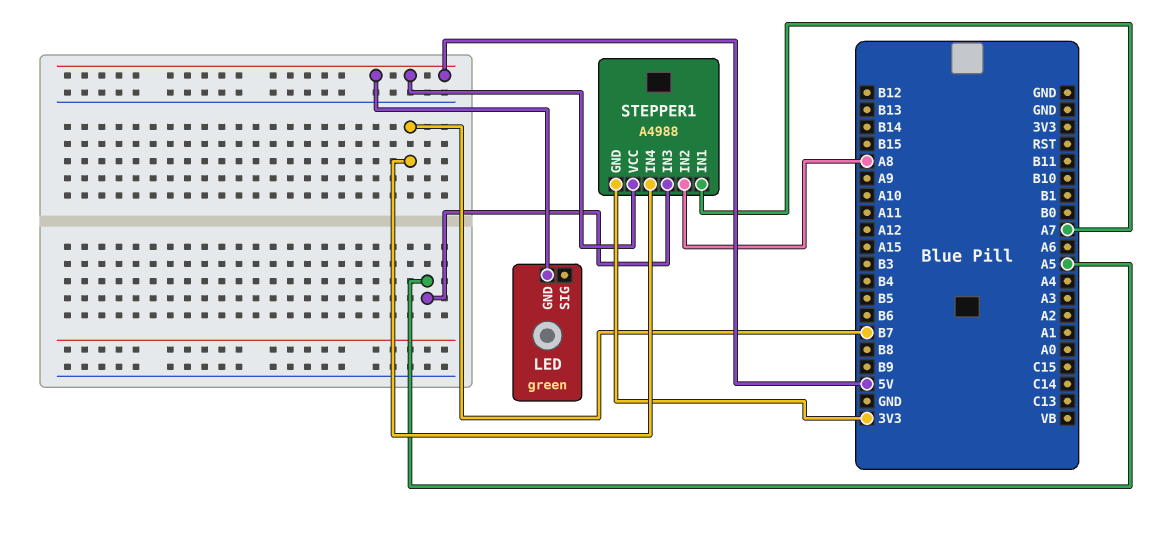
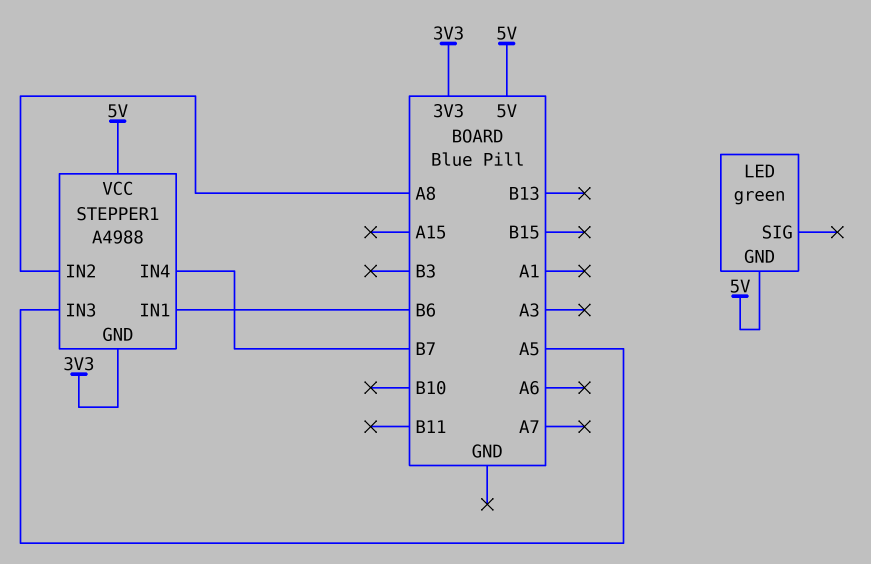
STEPPER1 pin IN1: A7 -> B6

